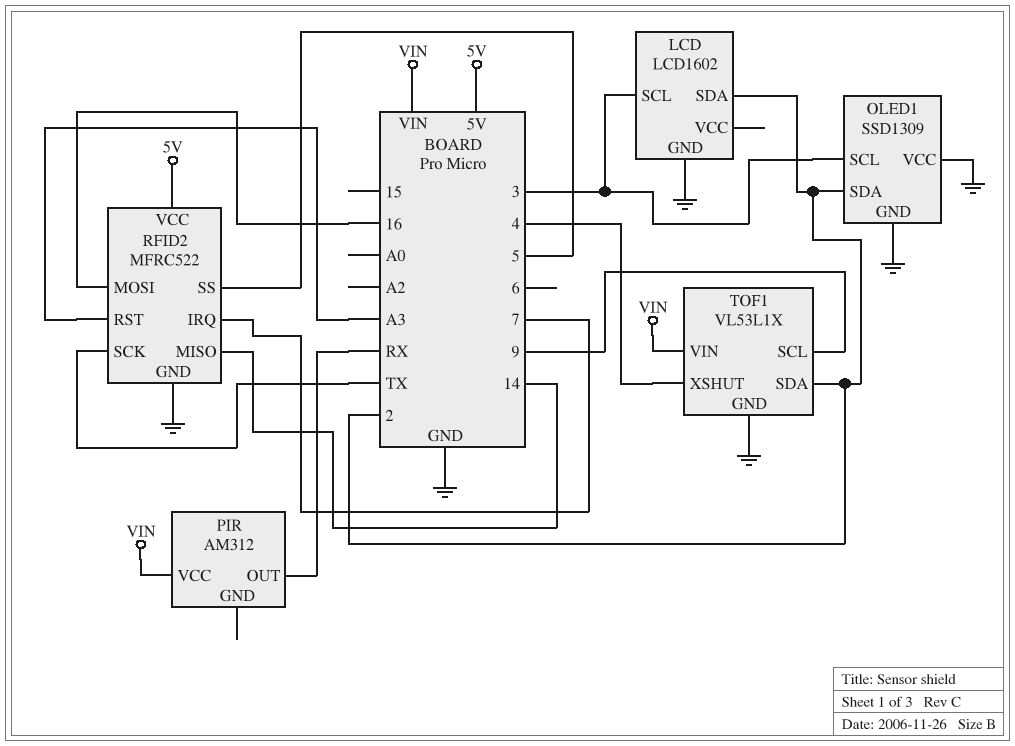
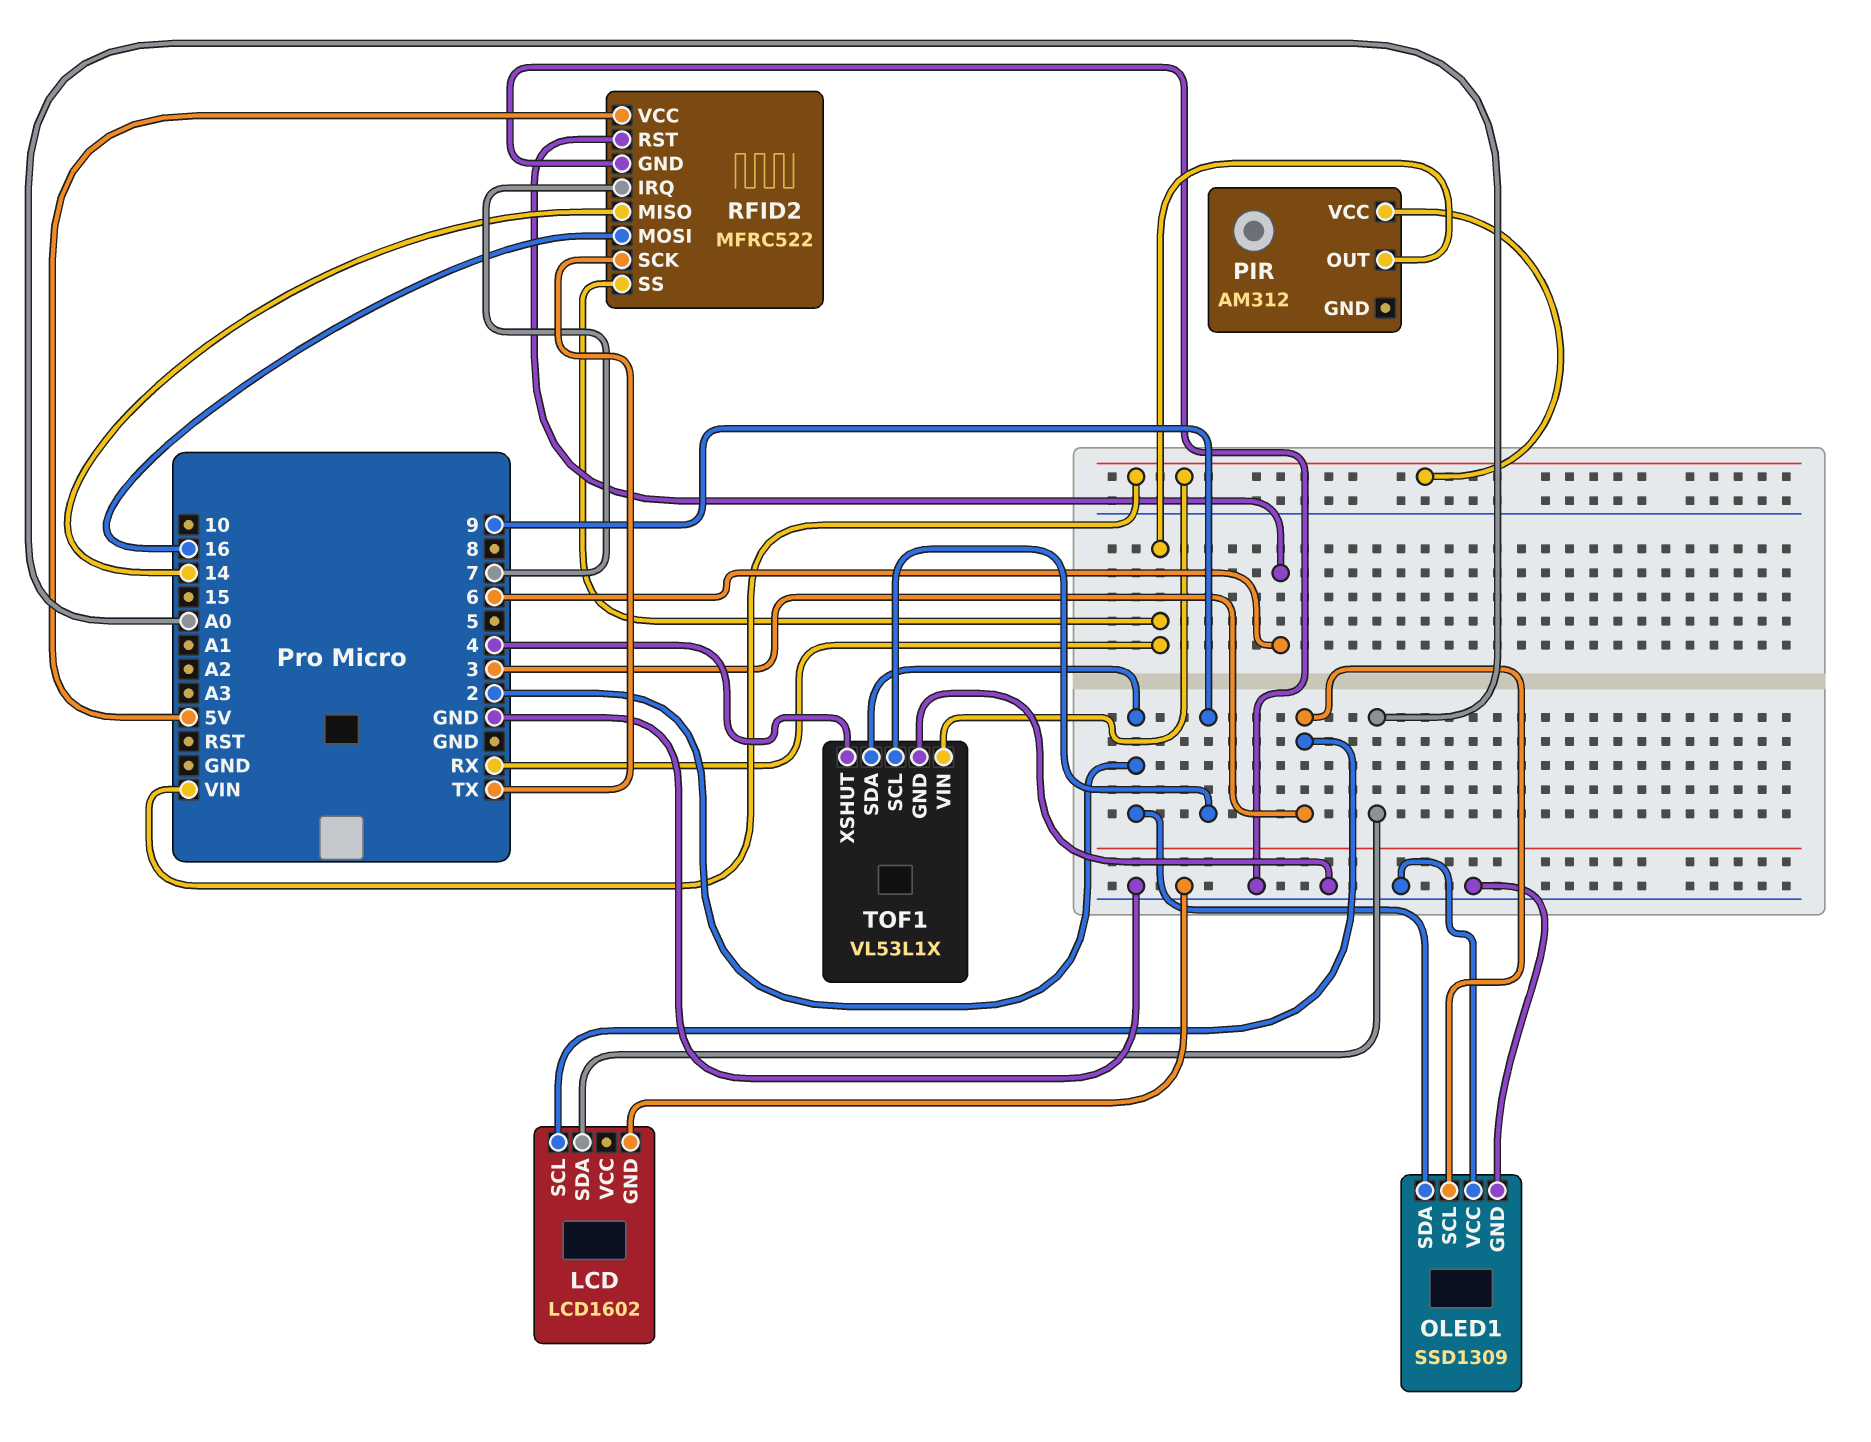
LCD pin SDA: 2 -> A0
RFID2 pin RST: A3 -> 6
RFID2 pin SS: 5 -> RX

